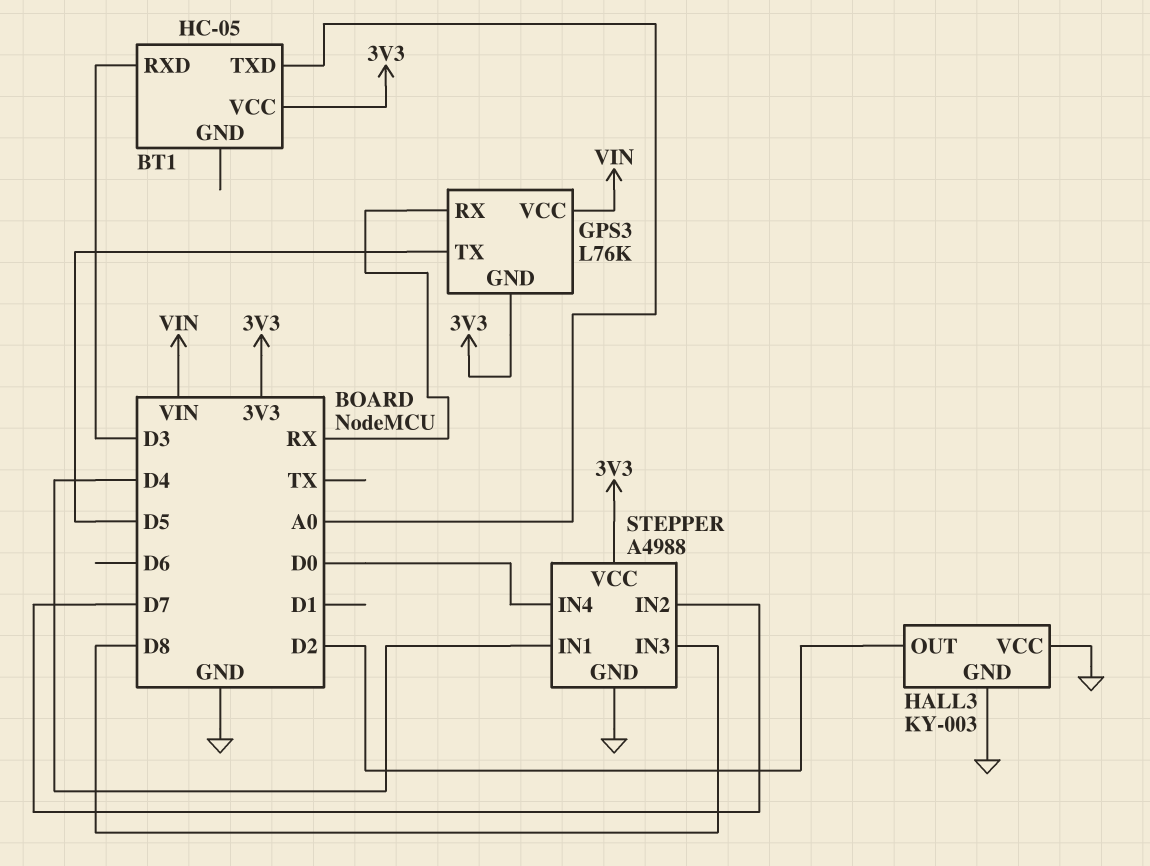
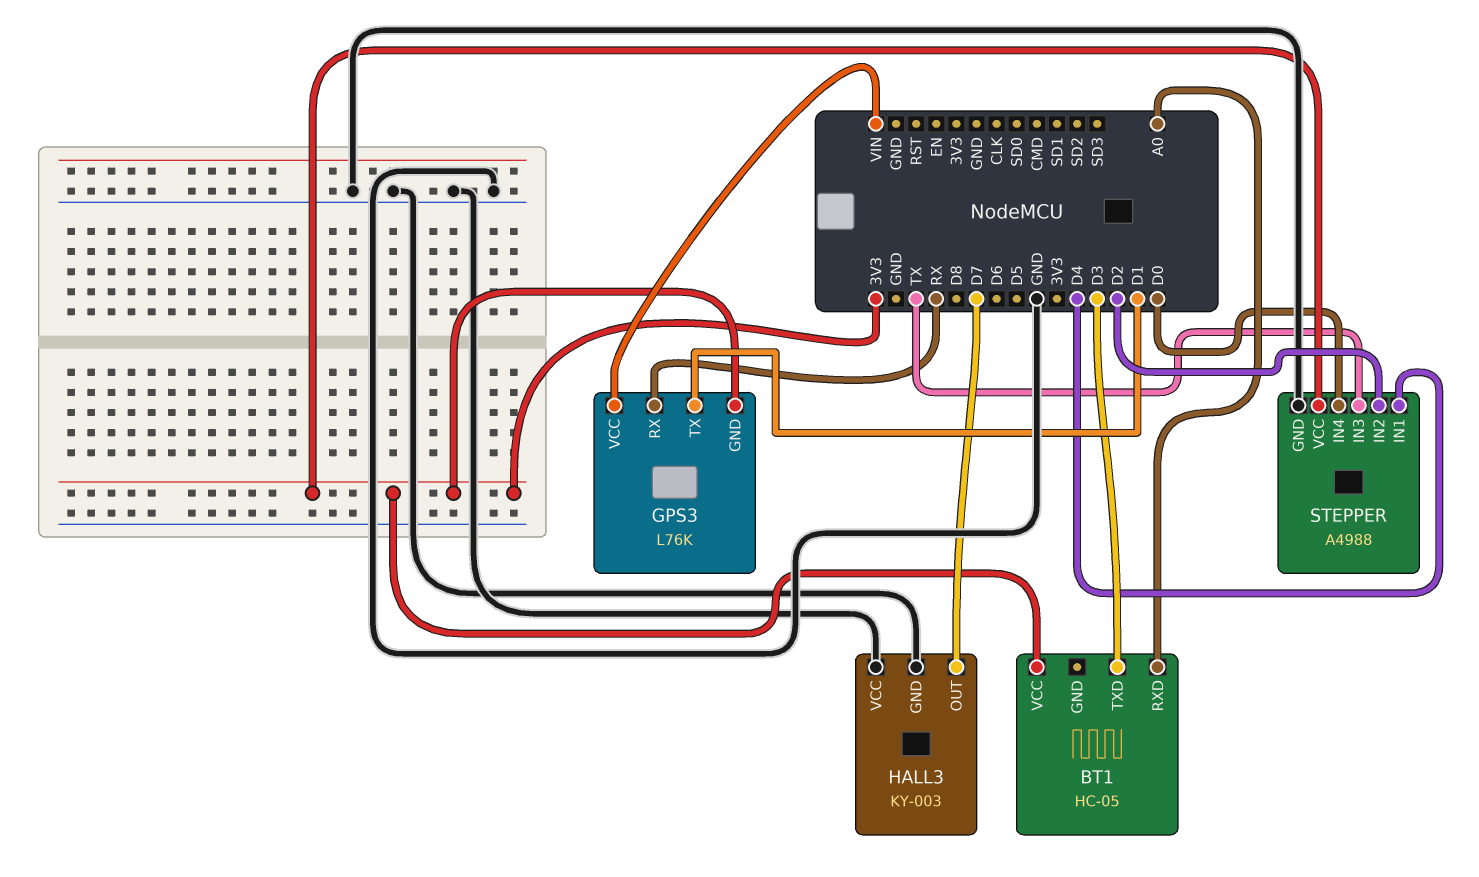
BT1 pin RXD: D3 -> A0
BT1 pin TXD: A0 -> D3
GPS3 pin TX: D5 -> D1
HALL3 pin OUT: D2 -> D7
STEPPER pin IN2: D7 -> D2
STEPPER pin IN3: D8 -> TX

